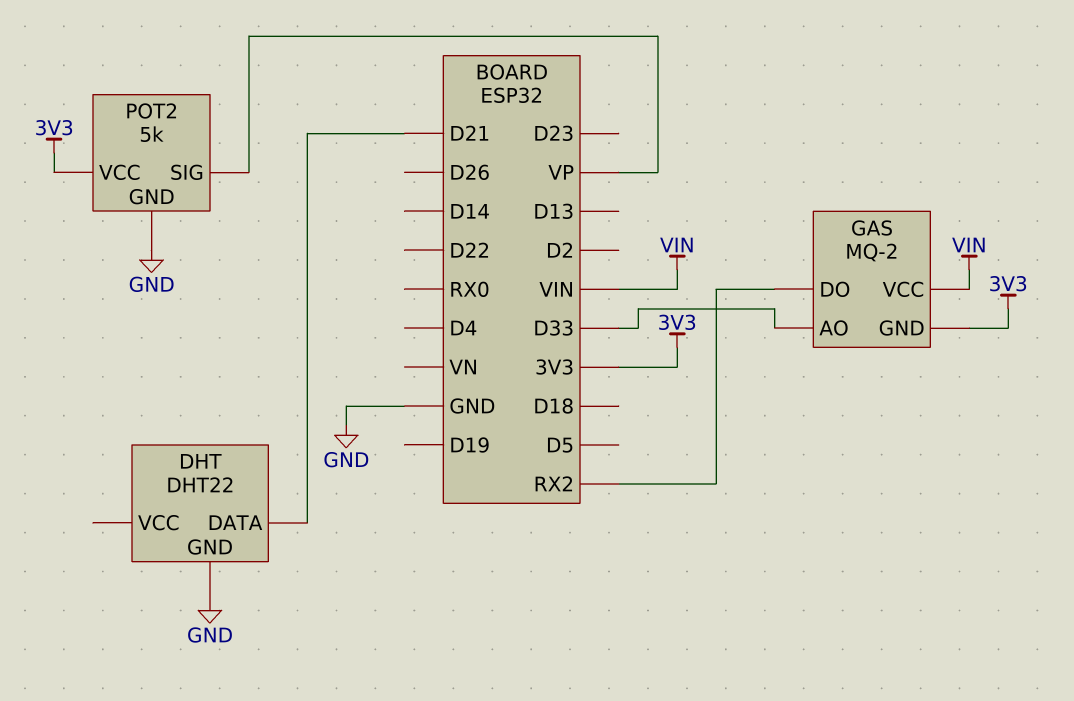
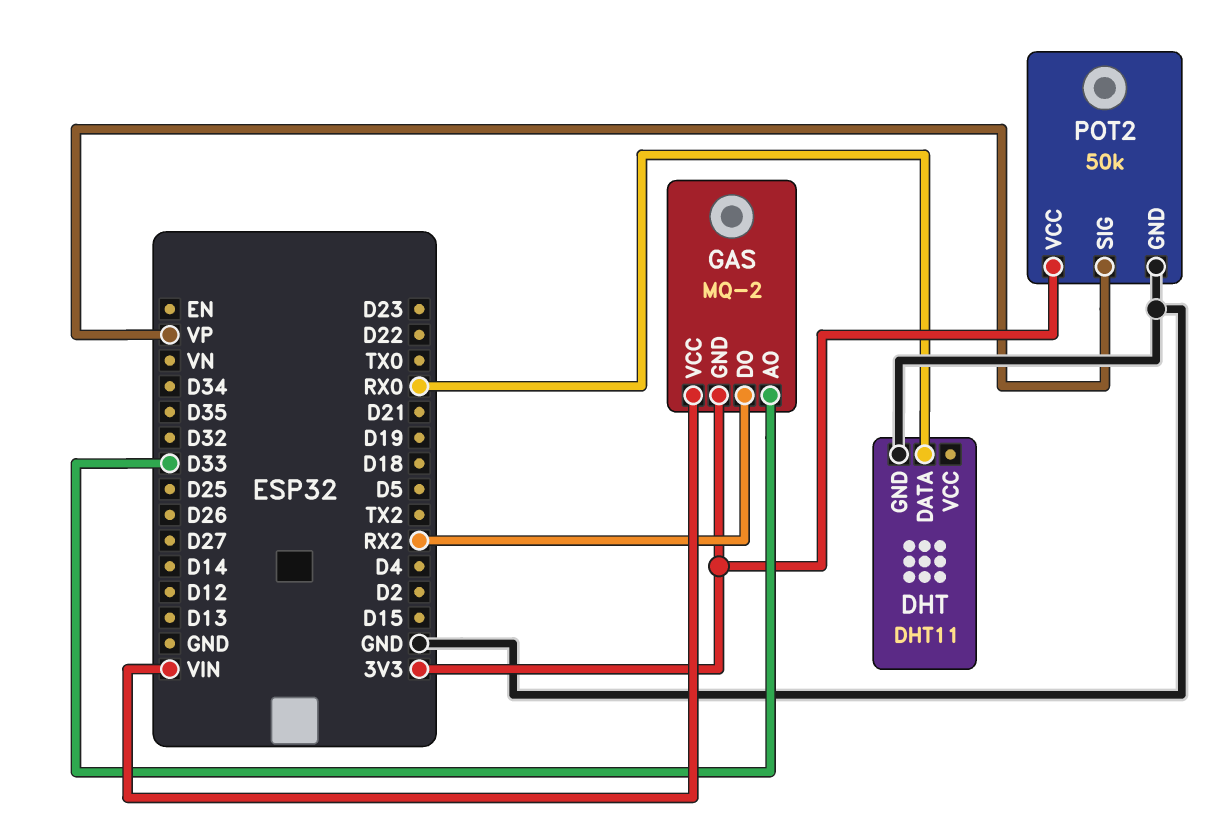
DHT: DHT22 -> DHT11
DHT pin DATA: D21 -> RX0
POT2: 5k -> 50k

